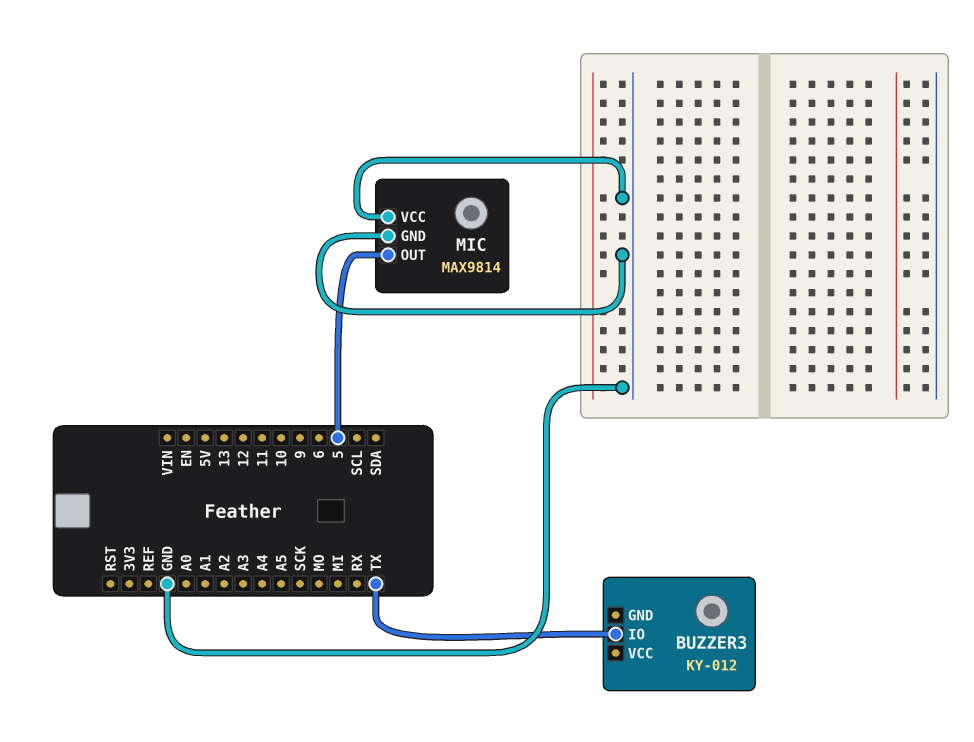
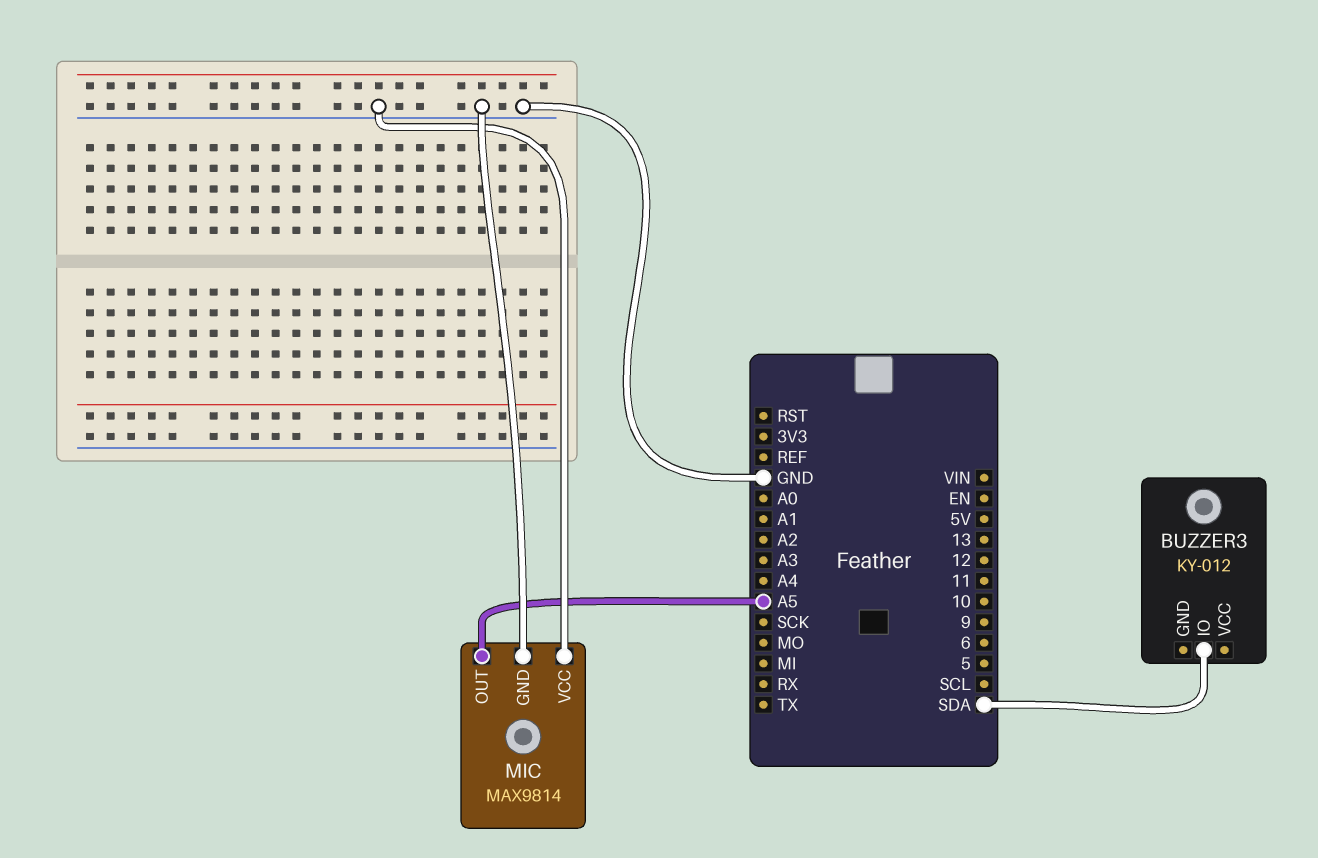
BUZZER3 pin IO: TX -> SDA
MIC pin OUT: 5 -> A5

